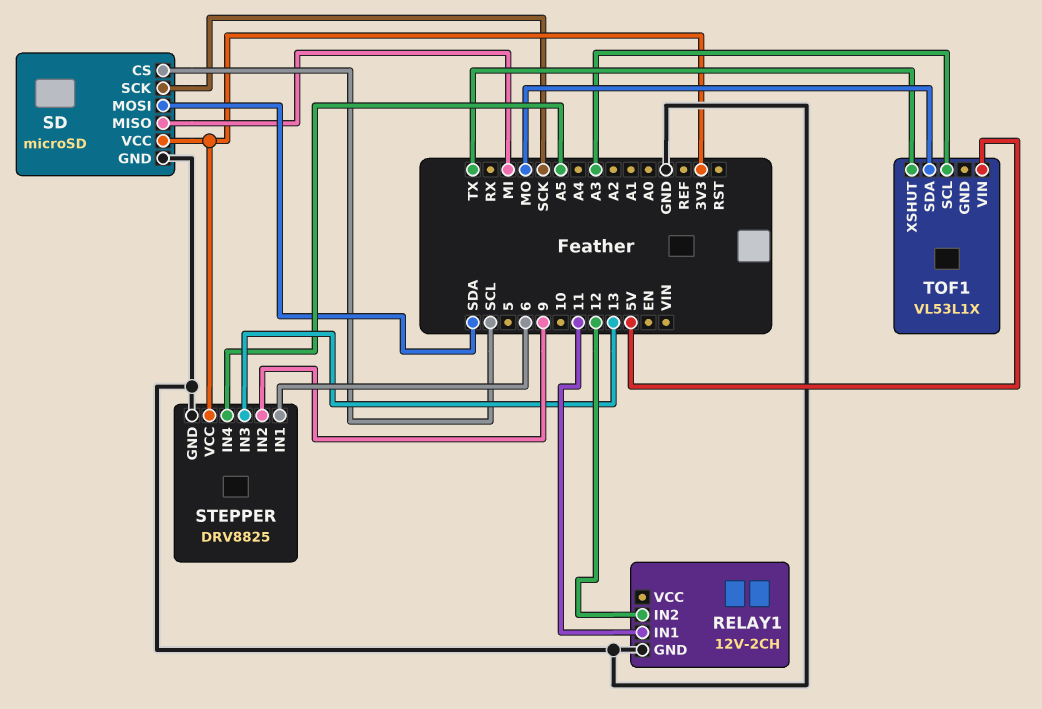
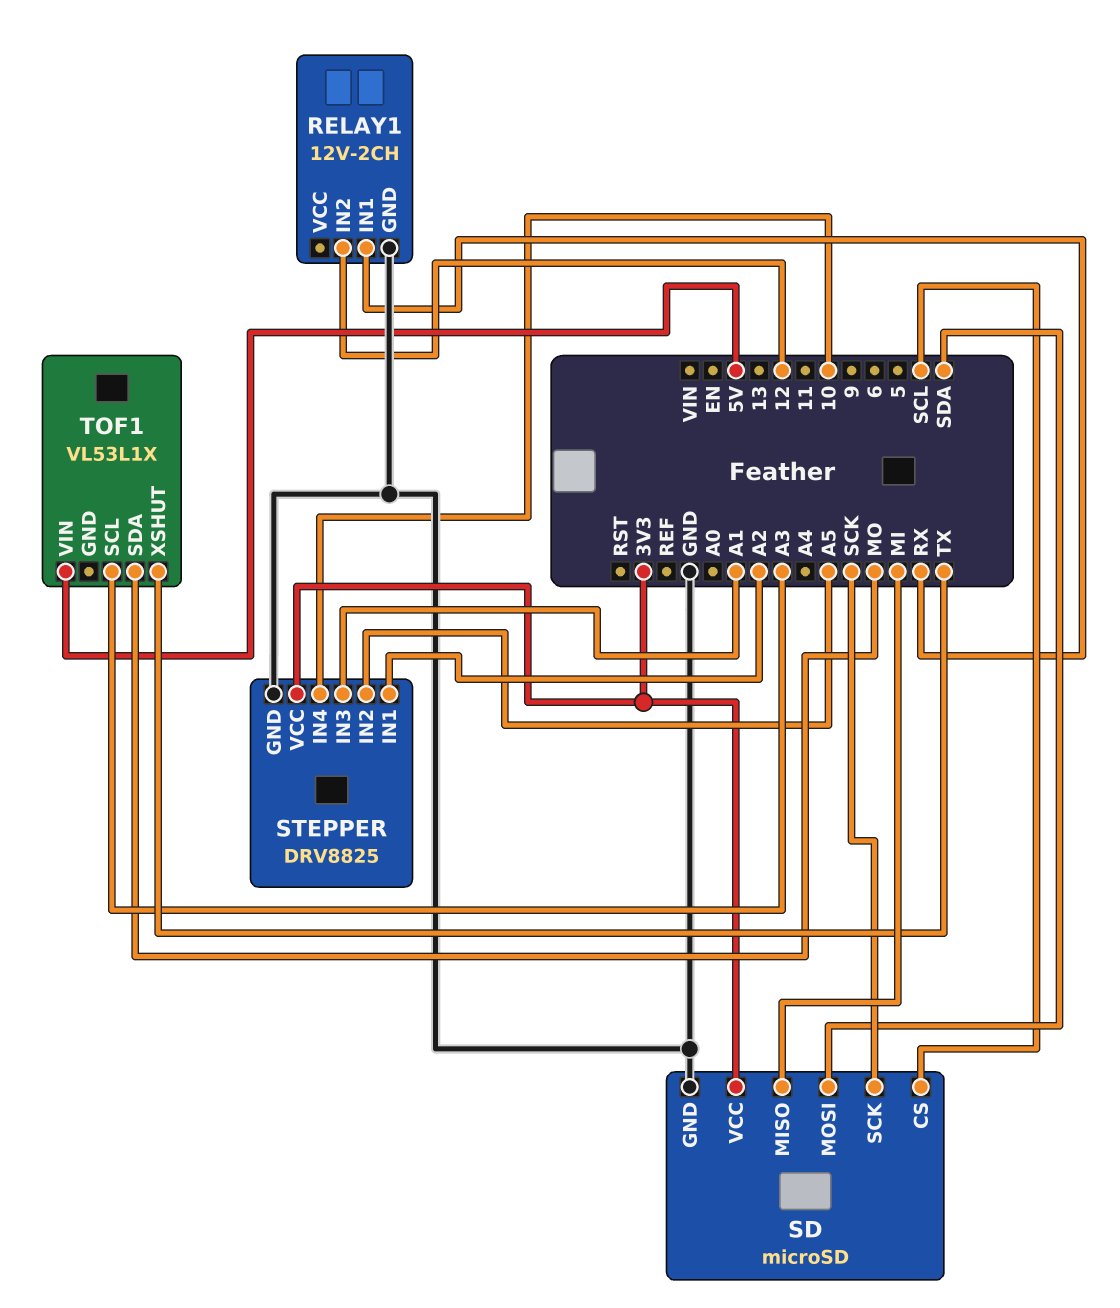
RELAY1 pin IN1: 11 -> RX
STEPPER pin IN1: 6 -> A2
STEPPER pin IN2: 9 -> A5
STEPPER pin IN3: 13 -> A1
STEPPER pin IN4: A5 -> 10

